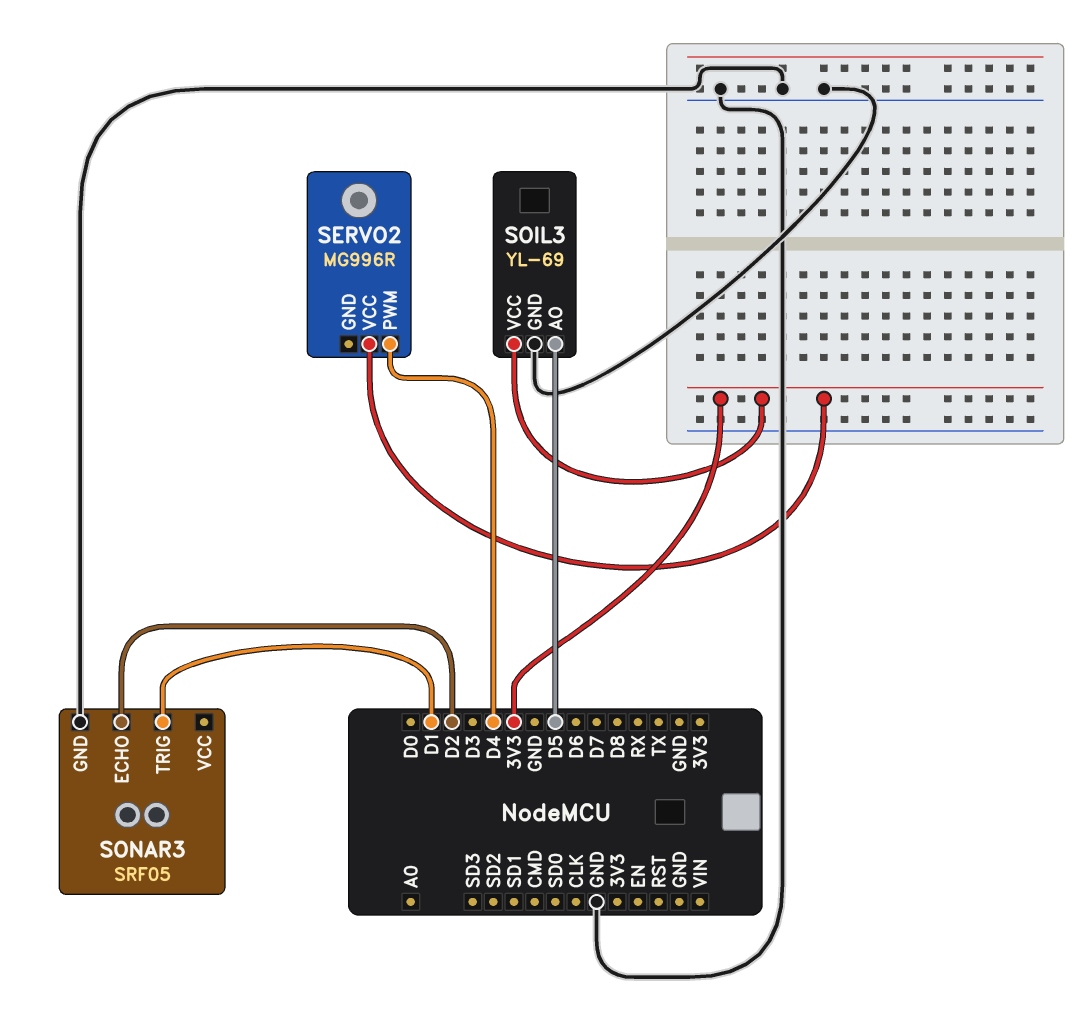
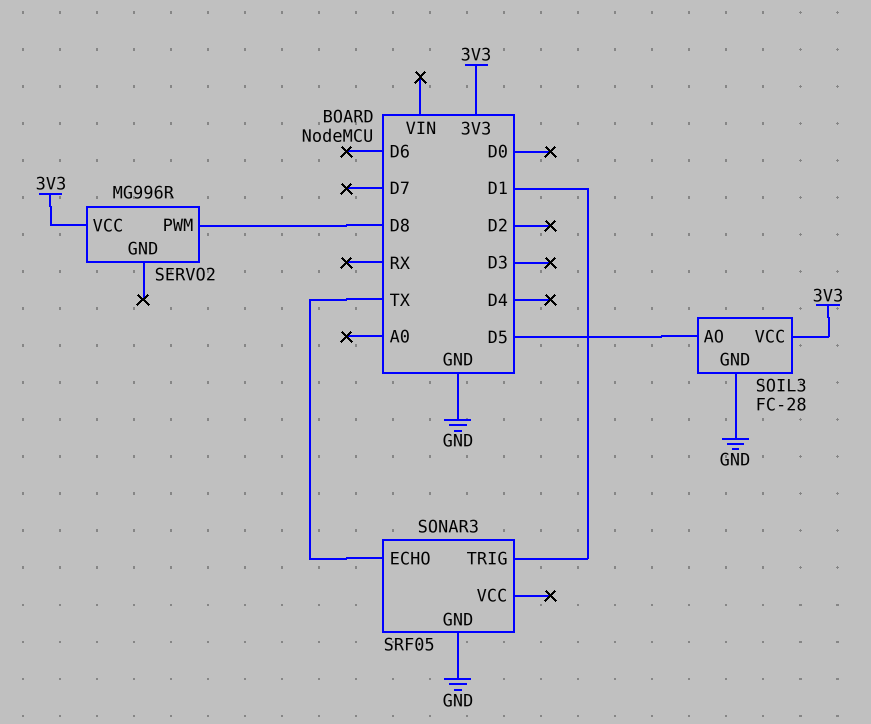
SERVO2 pin PWM: D4 -> D8
SOIL3: YL-69 -> FC-28
SONAR3 pin ECHO: D2 -> TX

